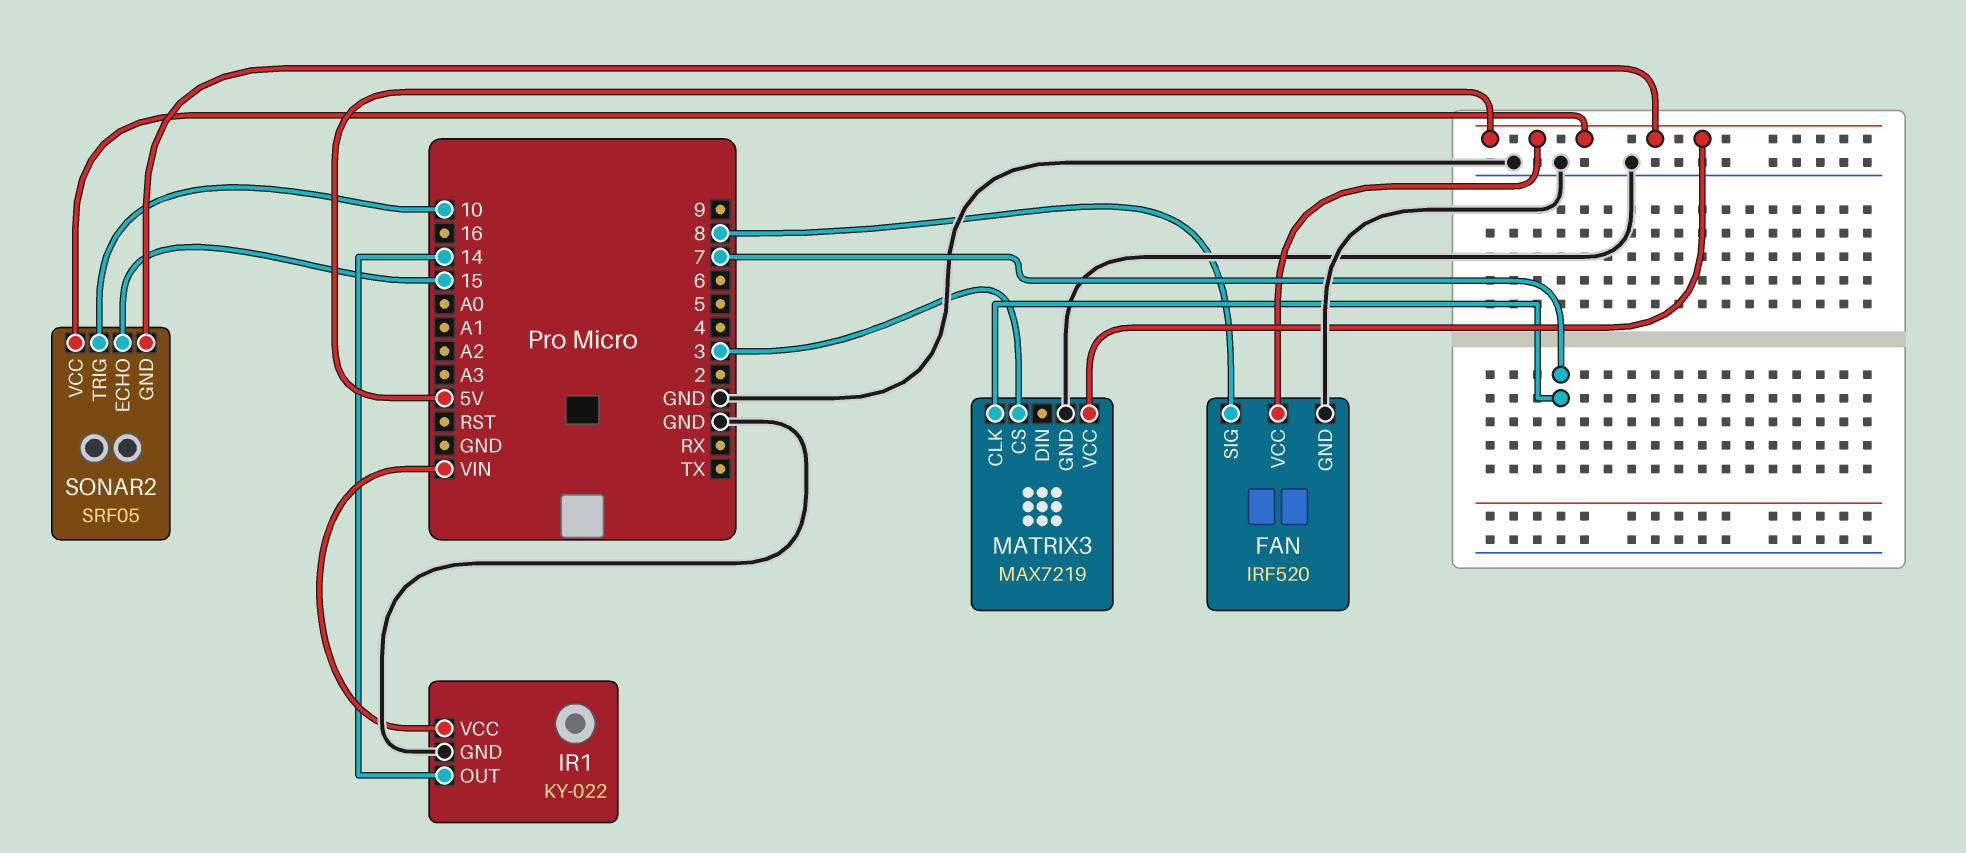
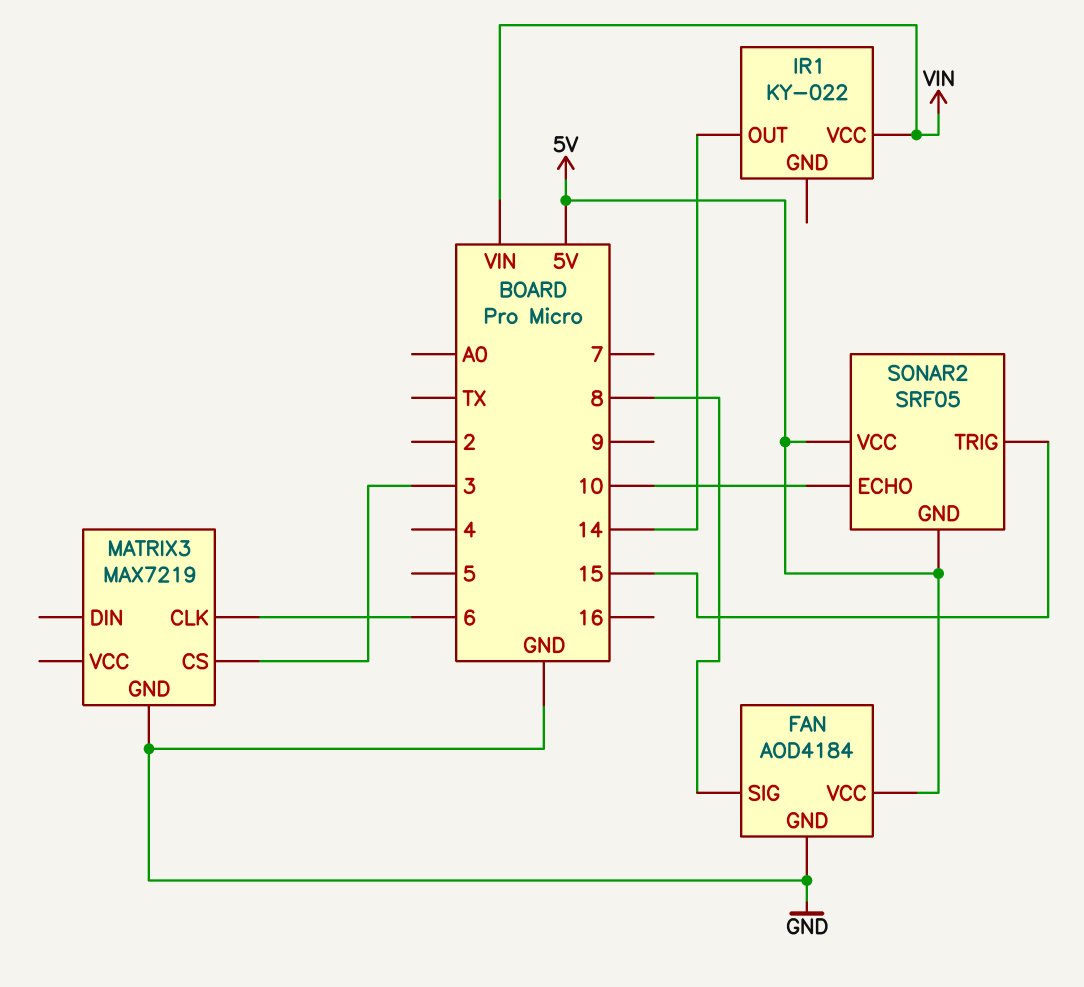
FAN: IRF520 -> AOD4184
IR1 pin GND: GND -> none
MATRIX3 pin CLK: 7 -> 6
MATRIX3 pin VCC: 5V -> none
SONAR2 pin ECHO: 15 -> 10
SONAR2 pin TRIG: 10 -> 15

